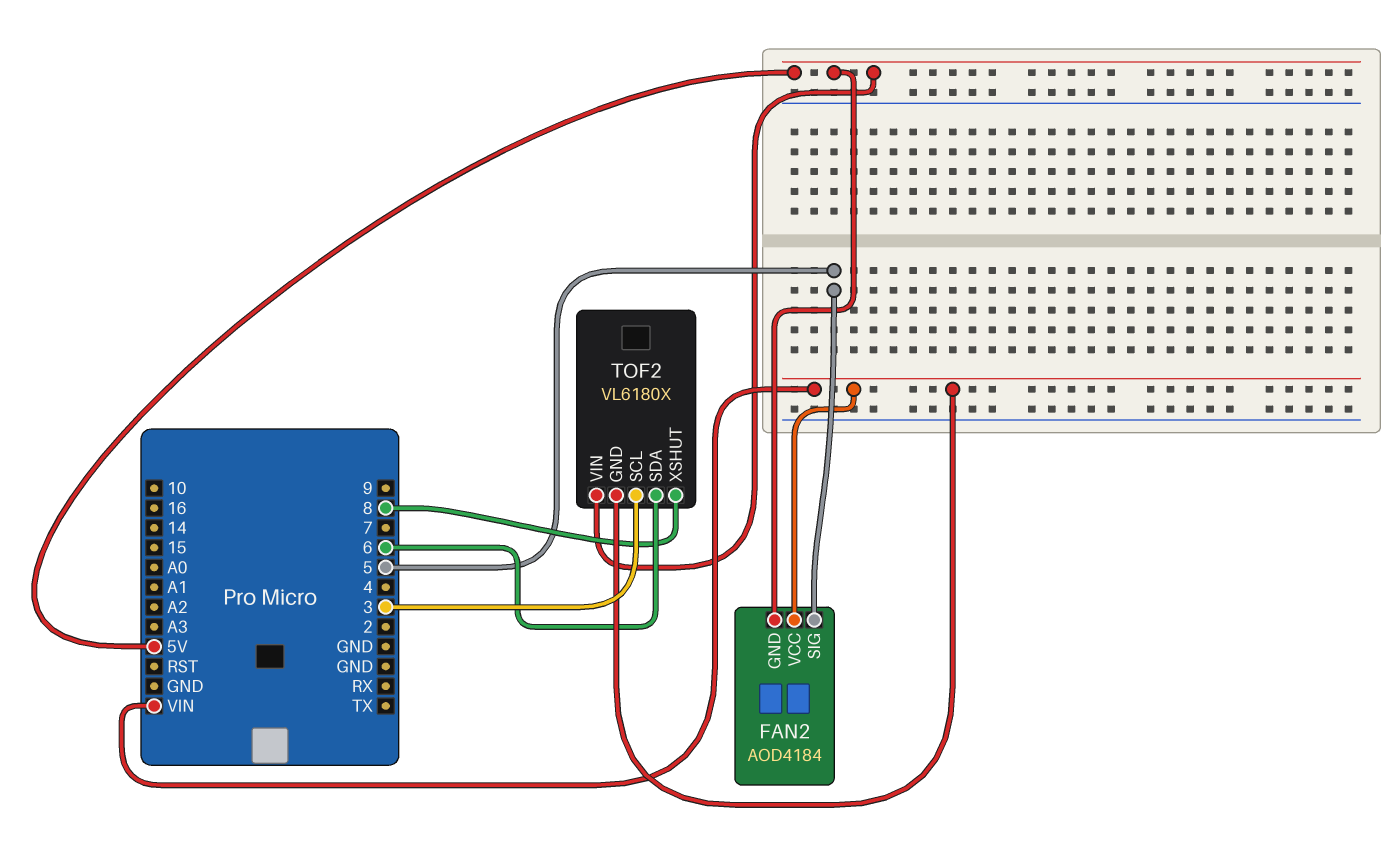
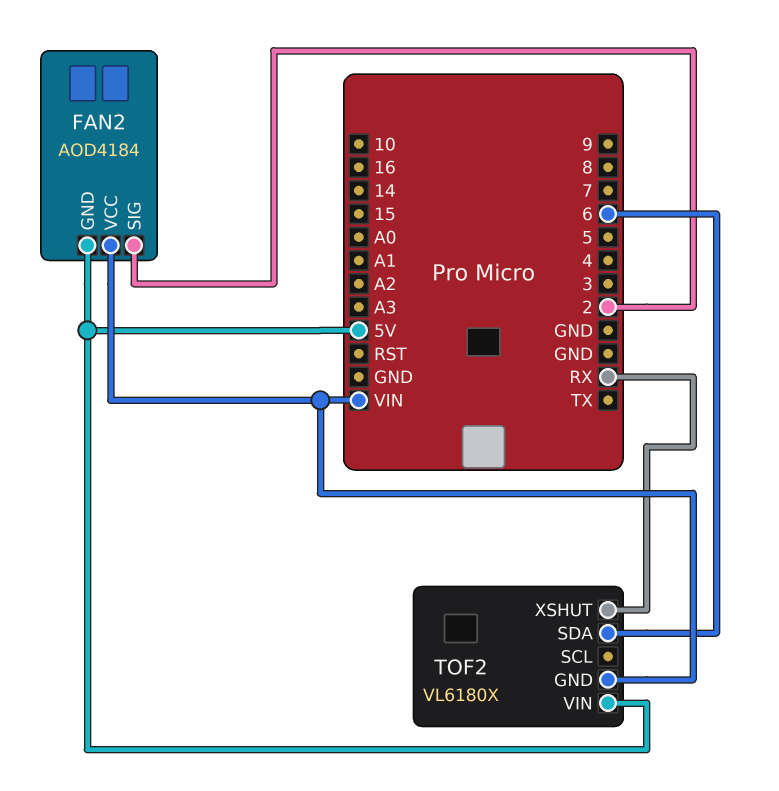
FAN2 pin SIG: 5 -> 2
TOF2 pin SCL: 3 -> none
TOF2 pin XSHUT: 8 -> RX

